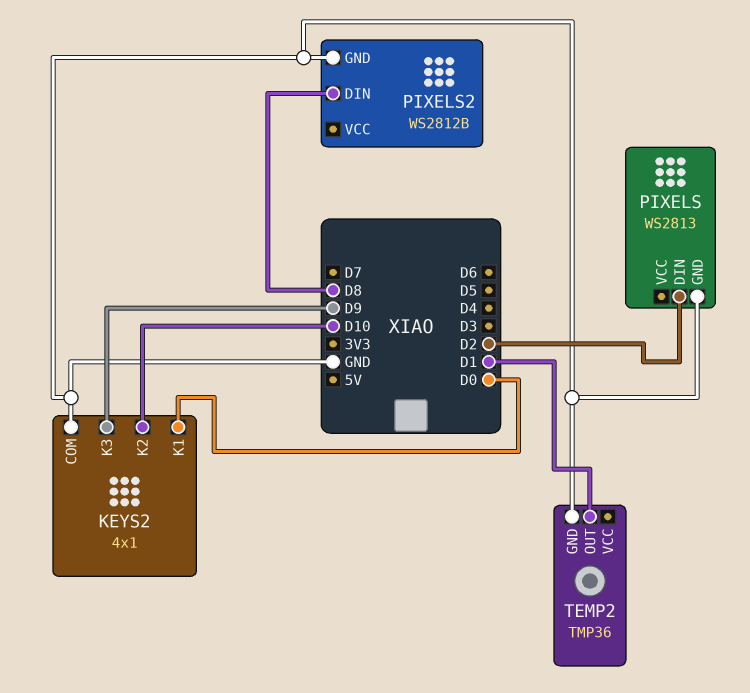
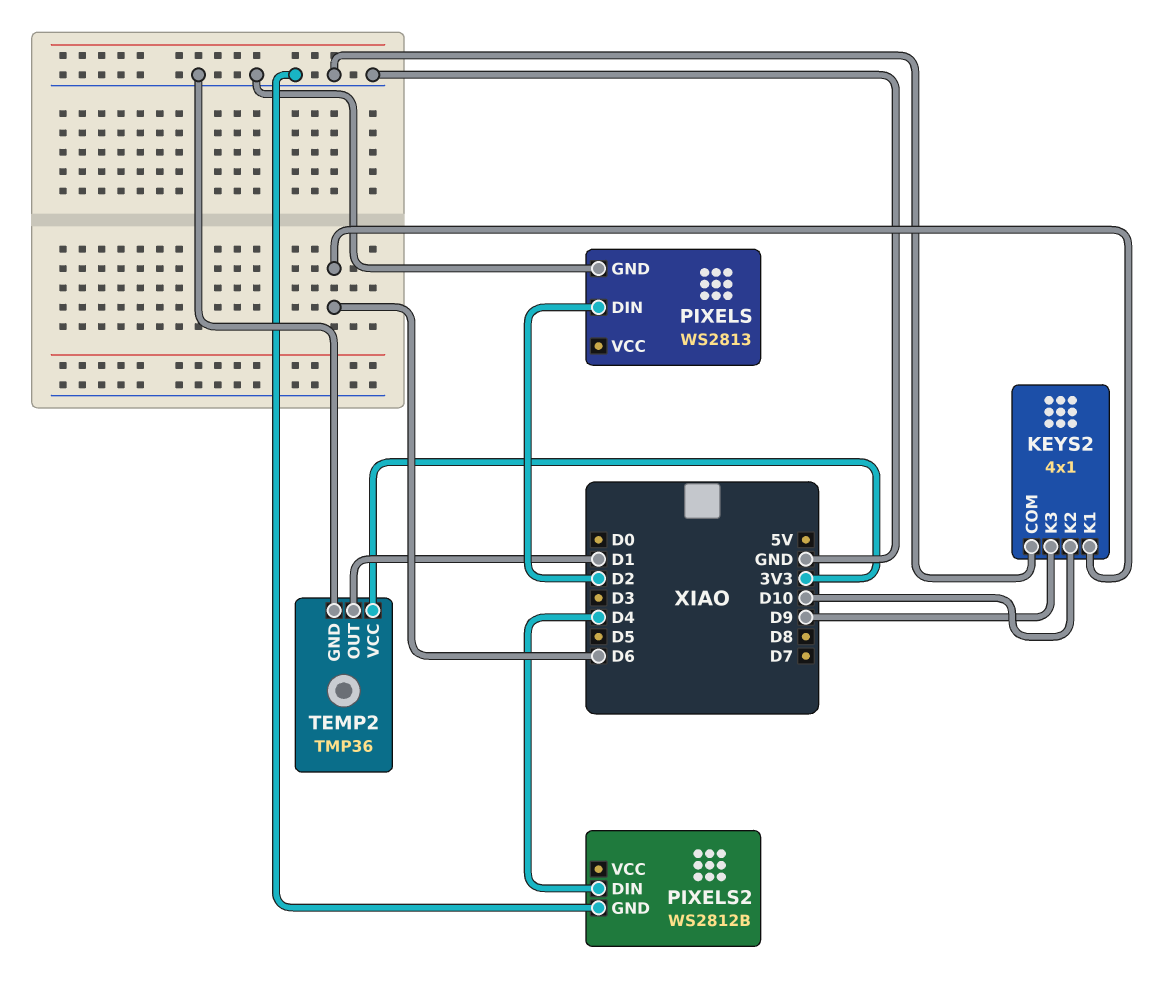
KEYS2 pin K1: D0 -> D6
PIXELS2 pin DIN: D8 -> D4
TEMP2 pin VCC: none -> 3V3

